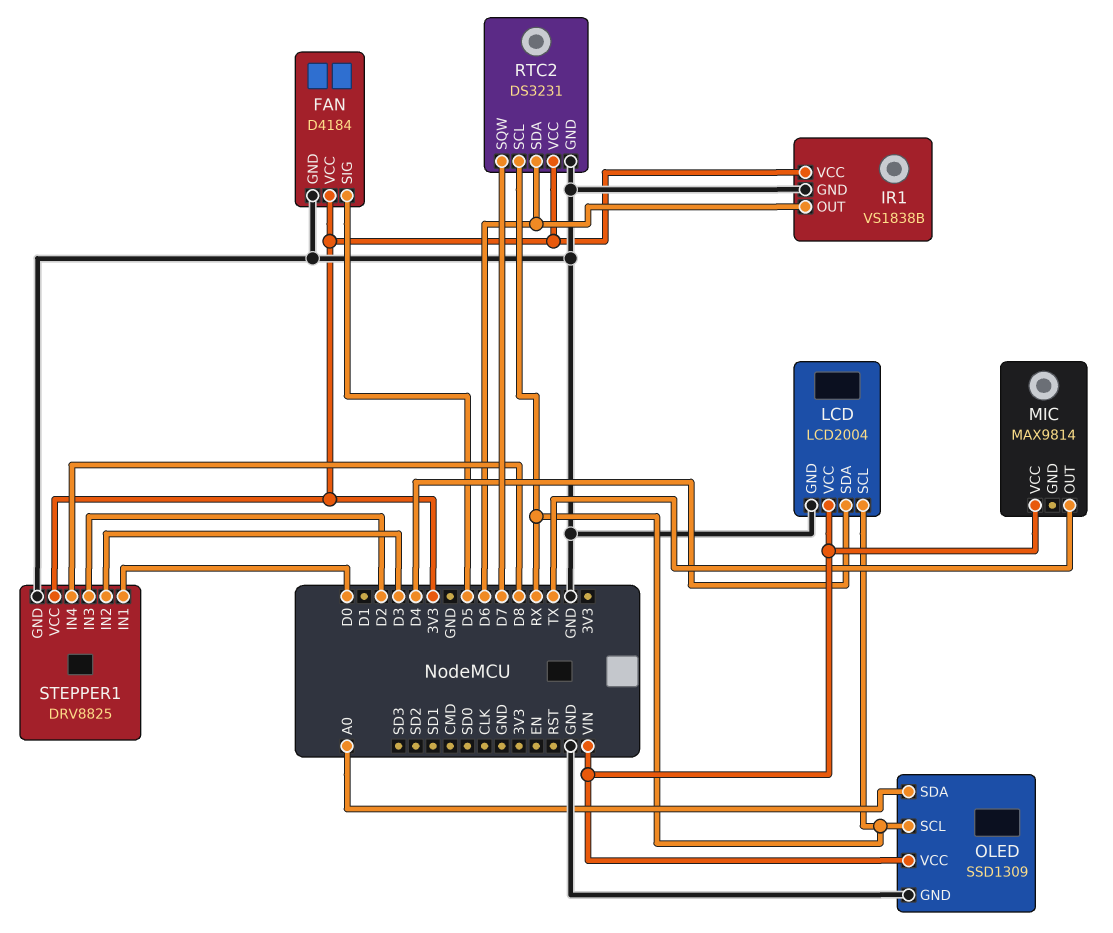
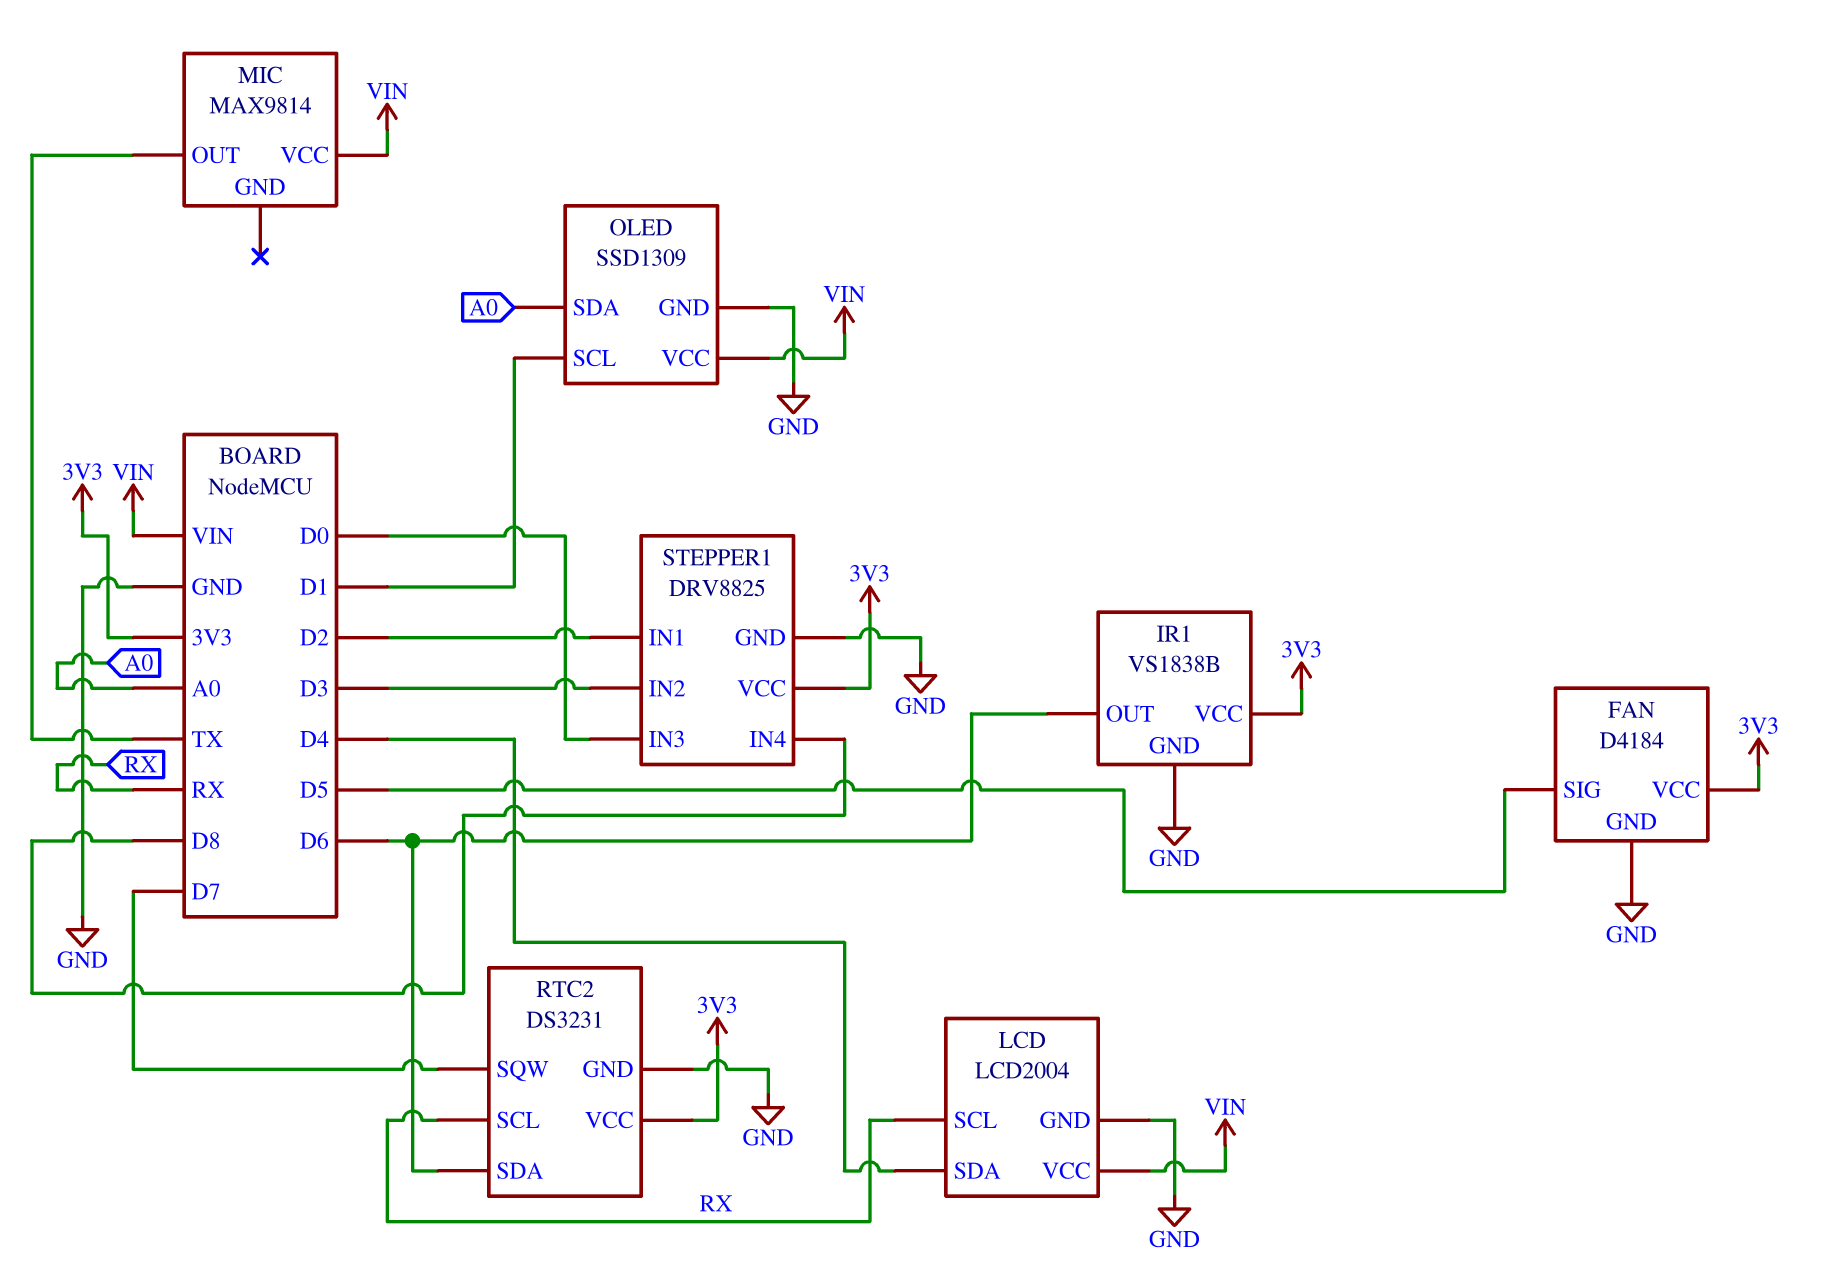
OLED pin SCL: RX -> D1
STEPPER1 pin IN1: D0 -> D2
STEPPER1 pin IN3: D2 -> D0

